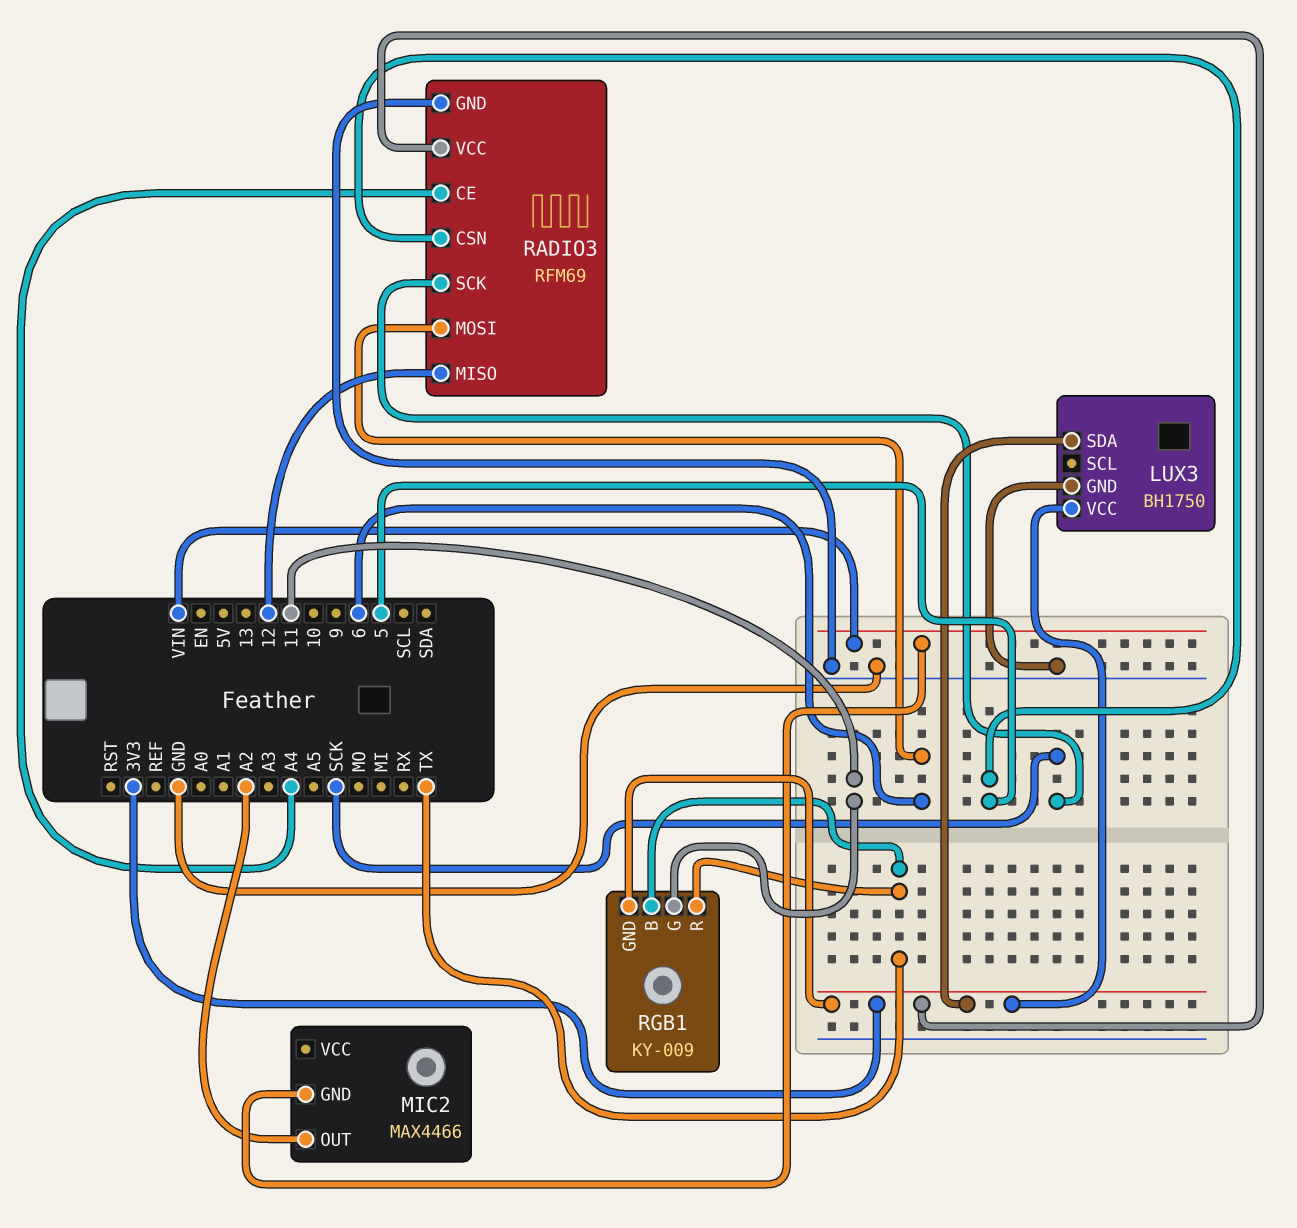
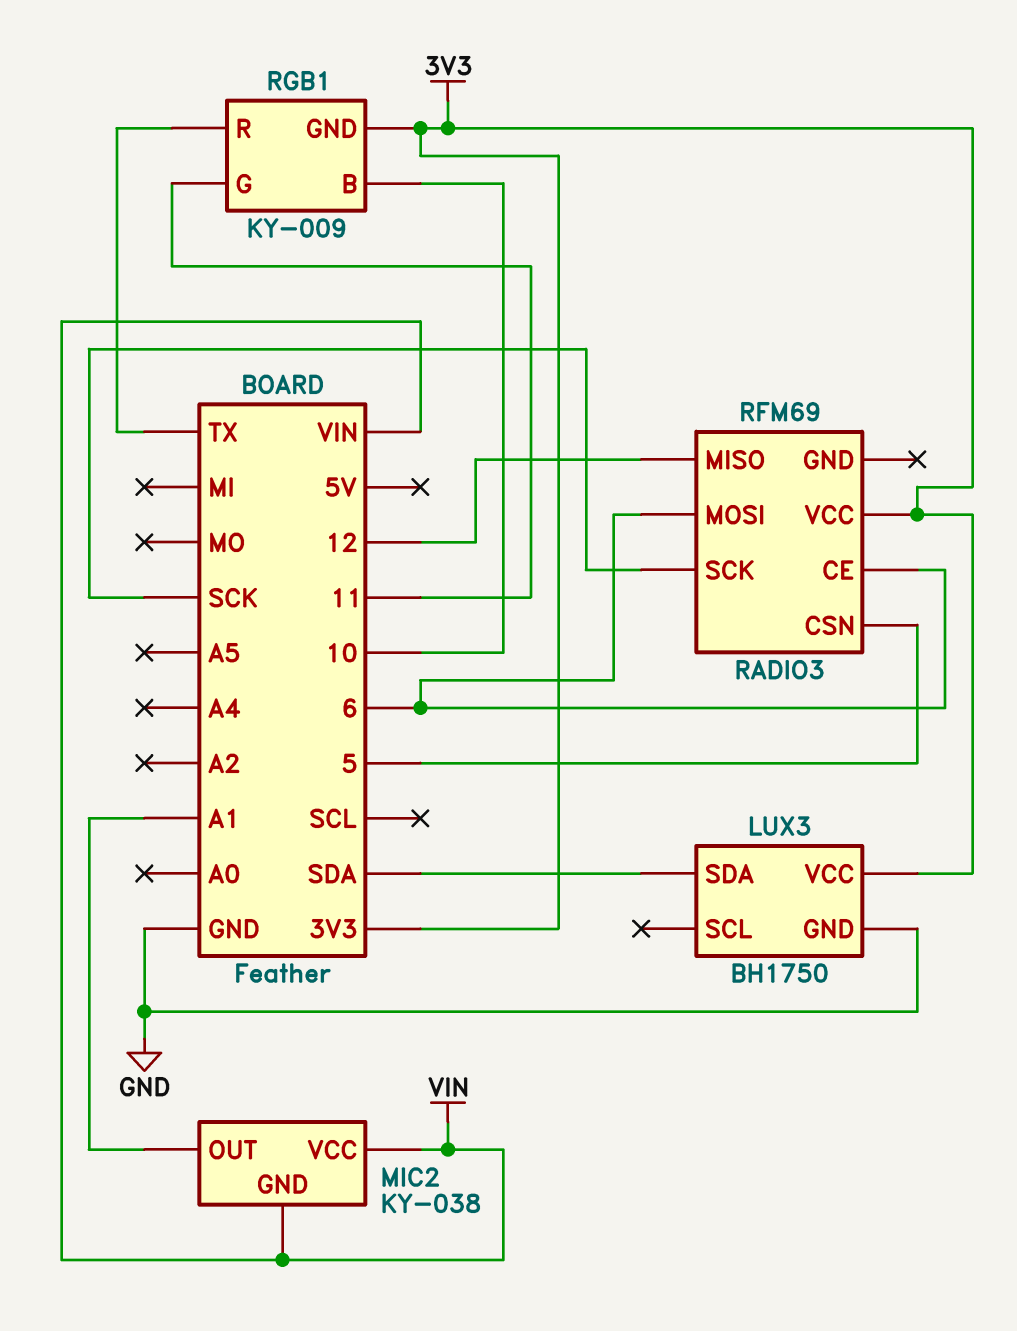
LUX3 pin SDA: 3V3 -> SDA
MIC2: MAX4466 -> KY-038
MIC2 pin OUT: A2 -> A1
MIC2 pin VCC: none -> VIN
RADIO3 pin CE: A4 -> 6
RADIO3 pin GND: GND -> none
RGB1 pin B: TX -> 10

